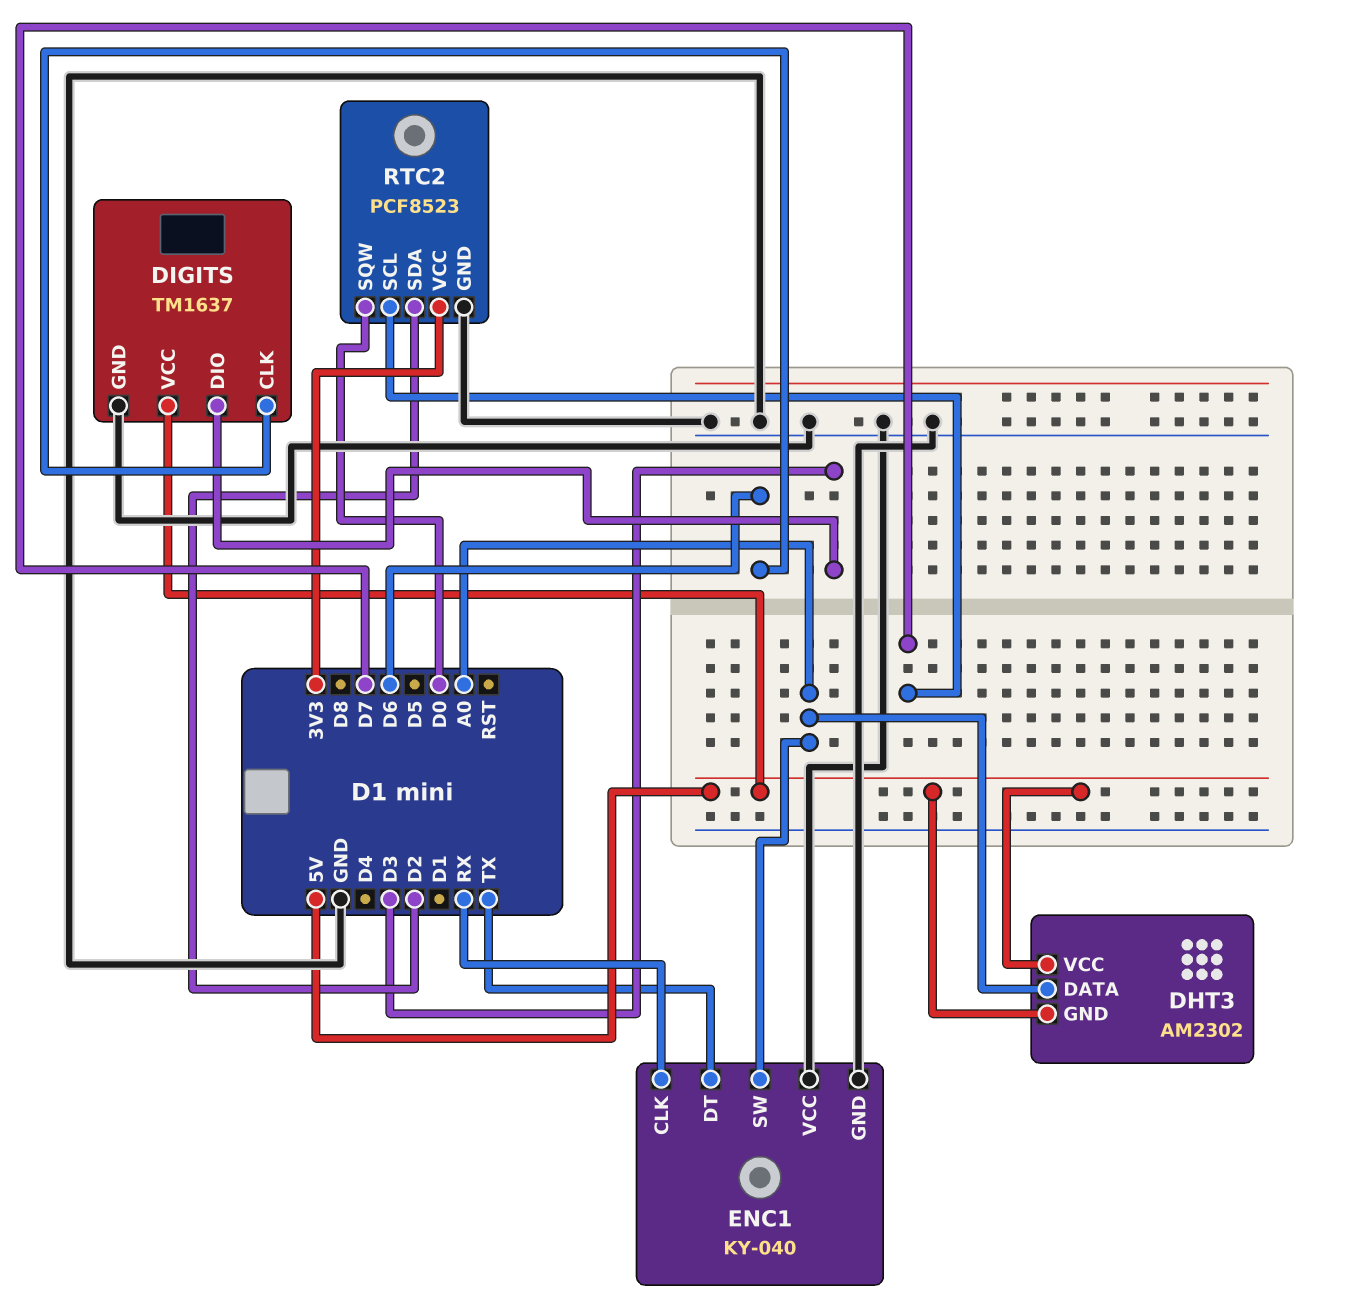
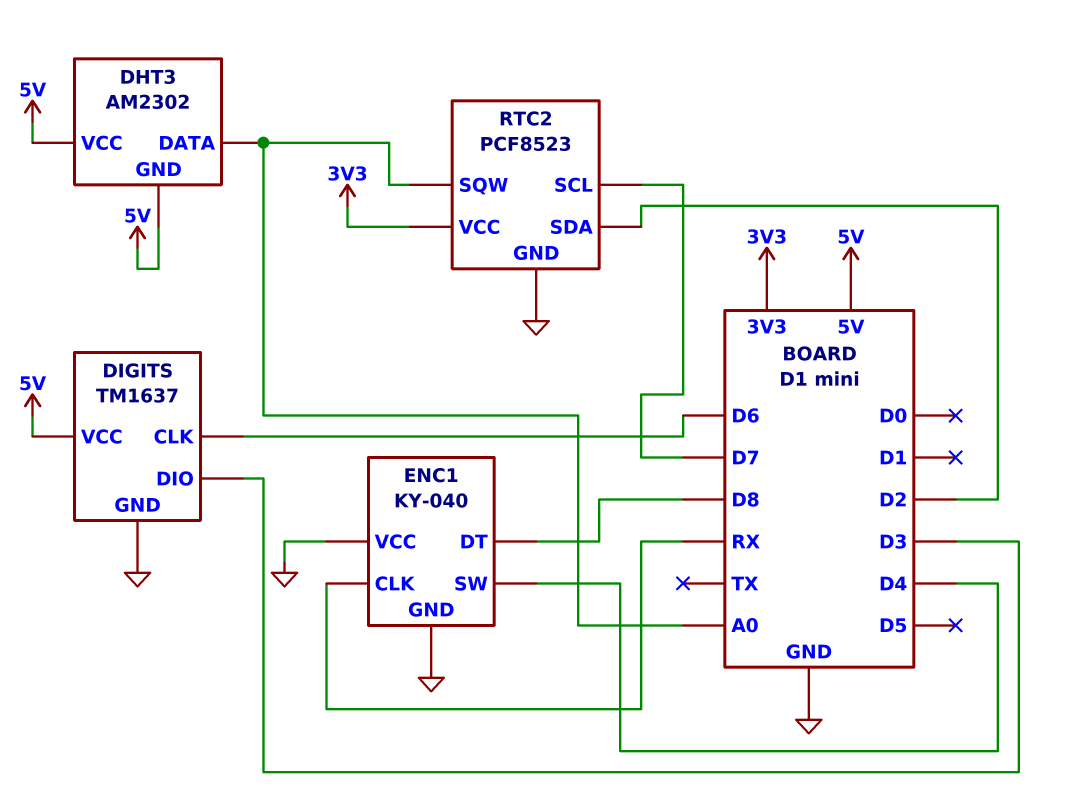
ENC1 pin DT: TX -> D8
ENC1 pin SW: A0 -> D4
RTC2 pin SQW: D0 -> A0

